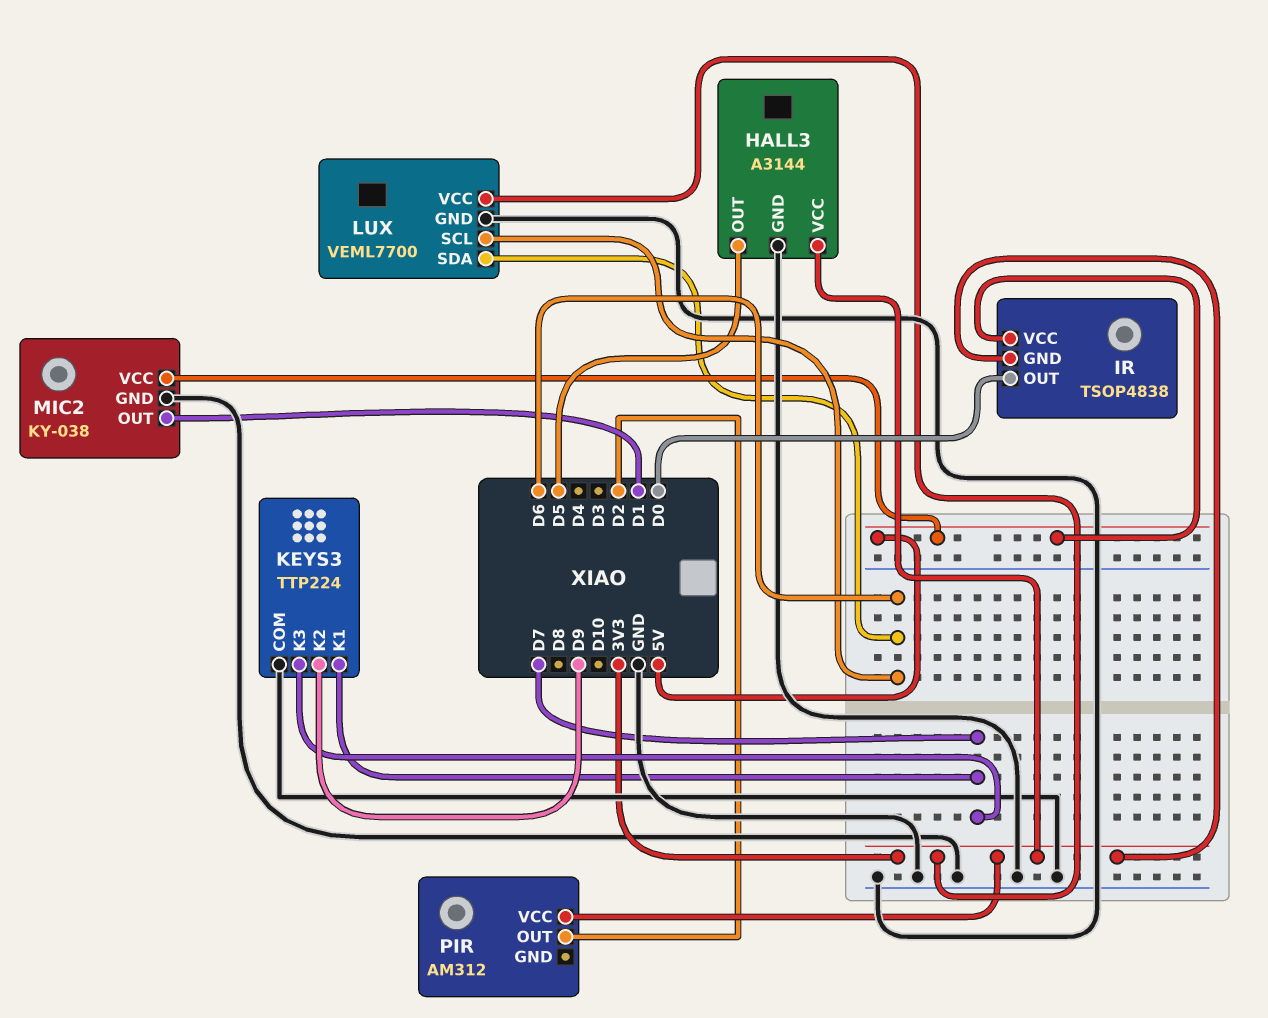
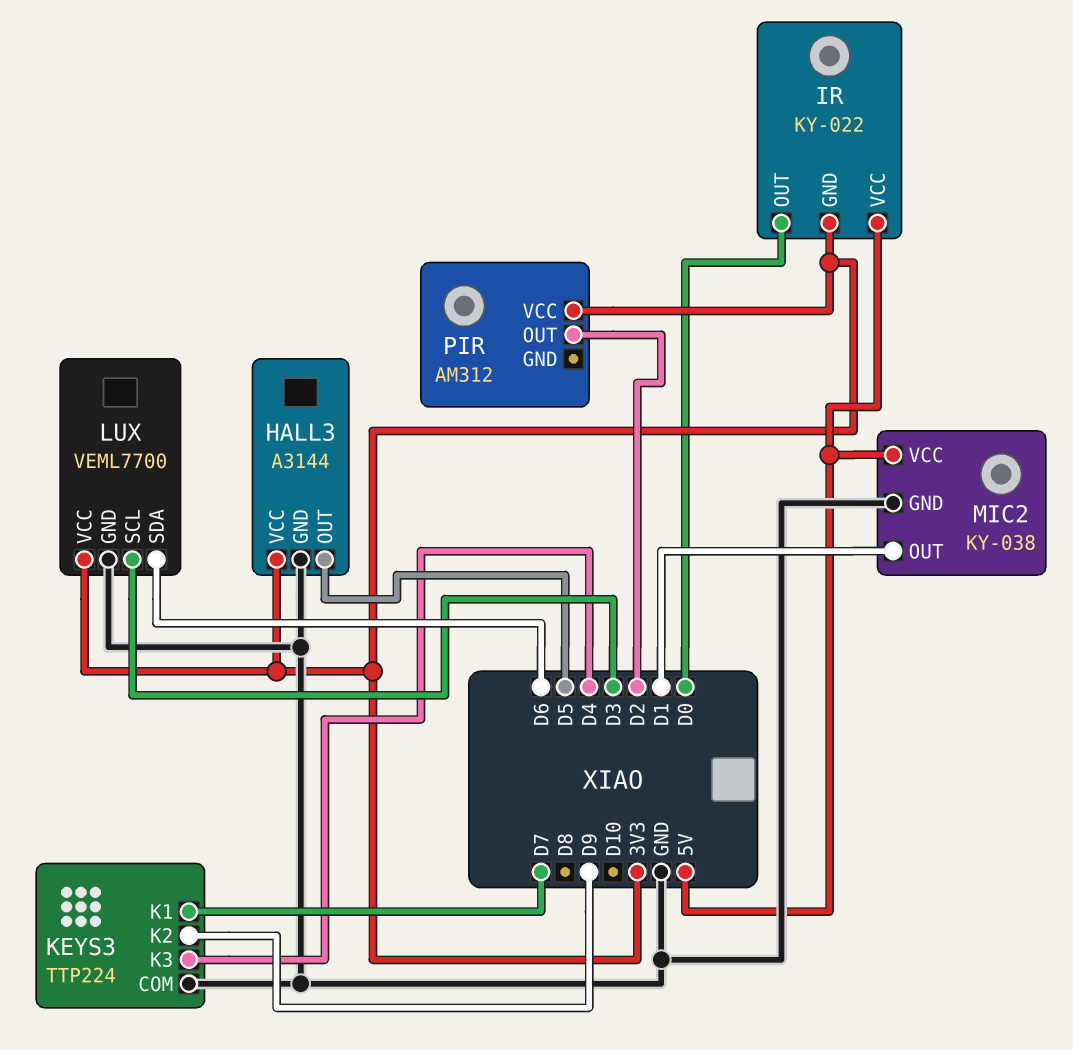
IR: TSOP4838 -> KY-022
KEYS3 pin K3: D7 -> D4
LUX pin SCL: D6 -> D3

